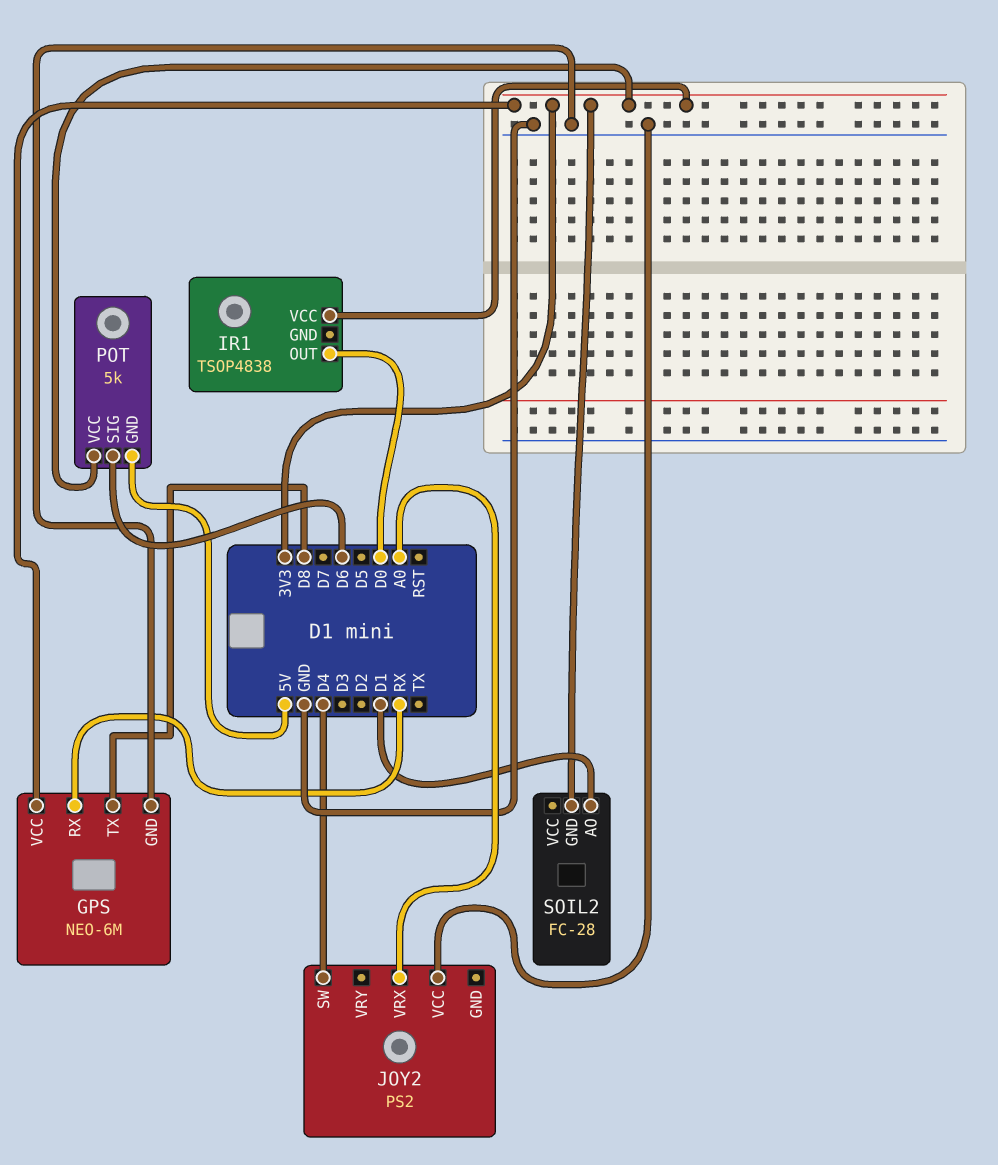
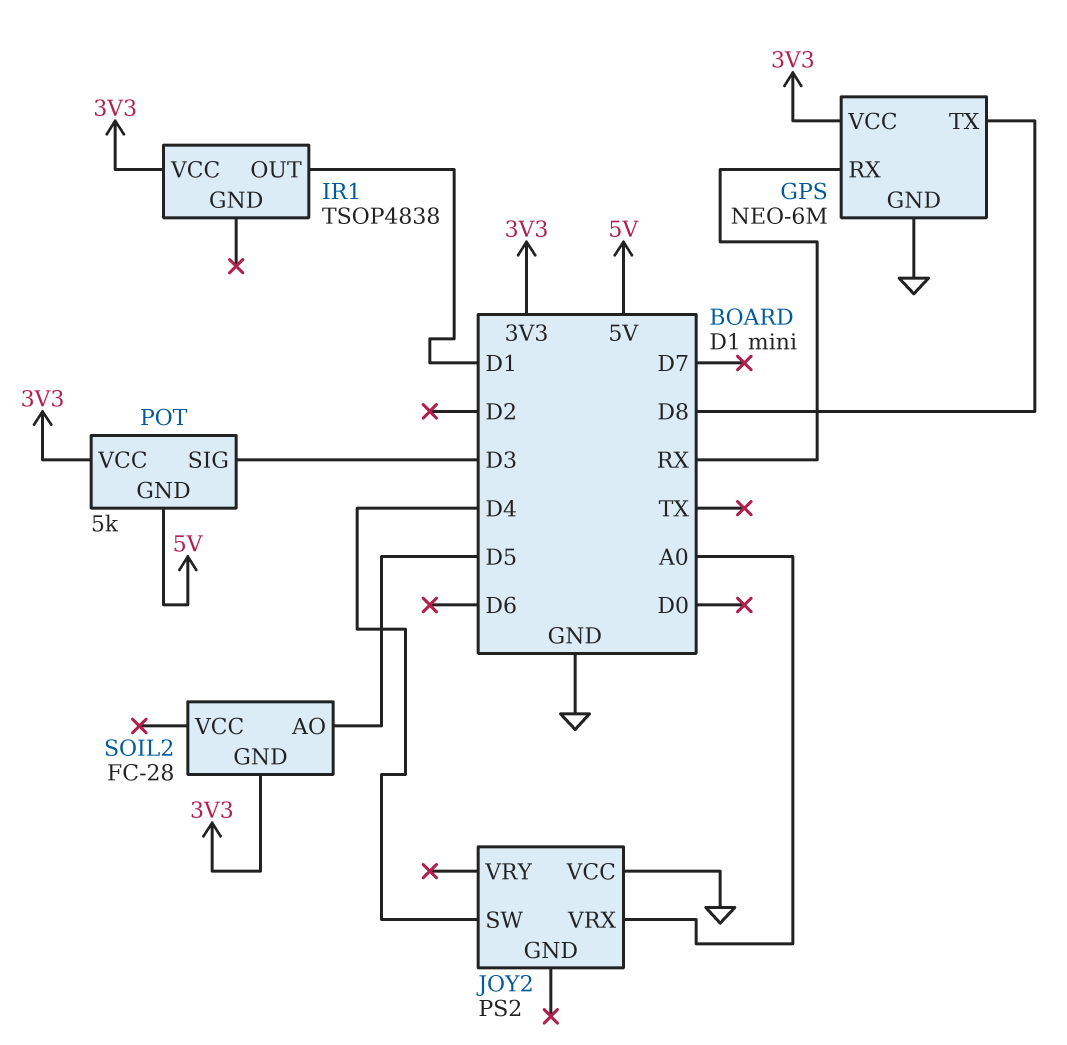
IR1 pin OUT: D0 -> D1
POT pin SIG: D6 -> D3
SOIL2 pin AO: D1 -> D5

